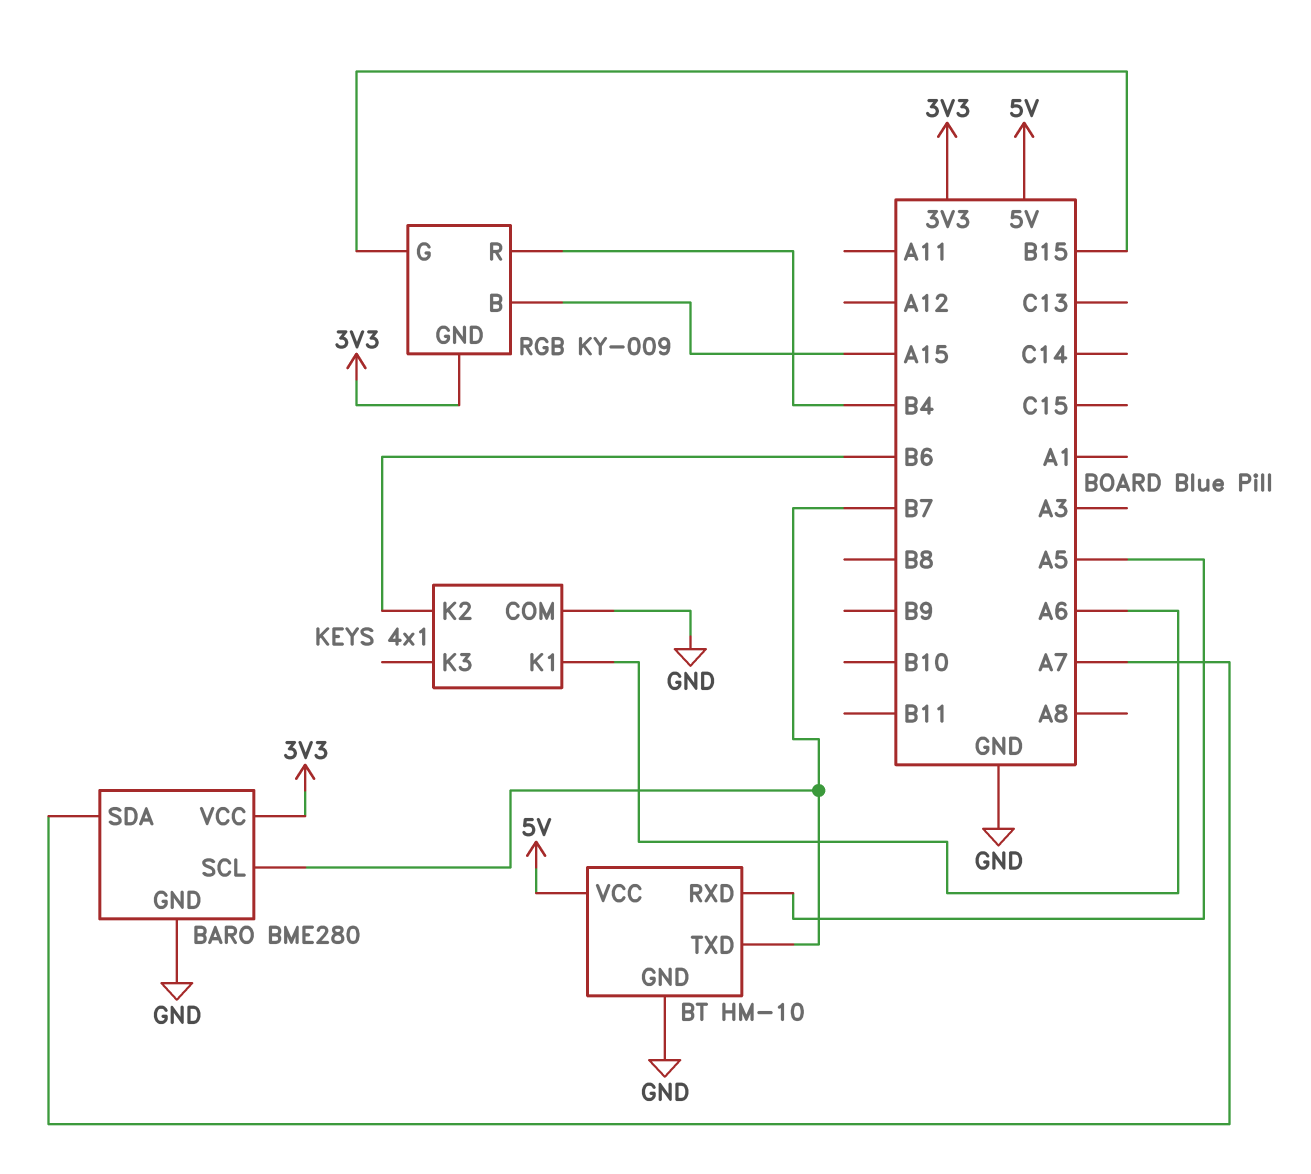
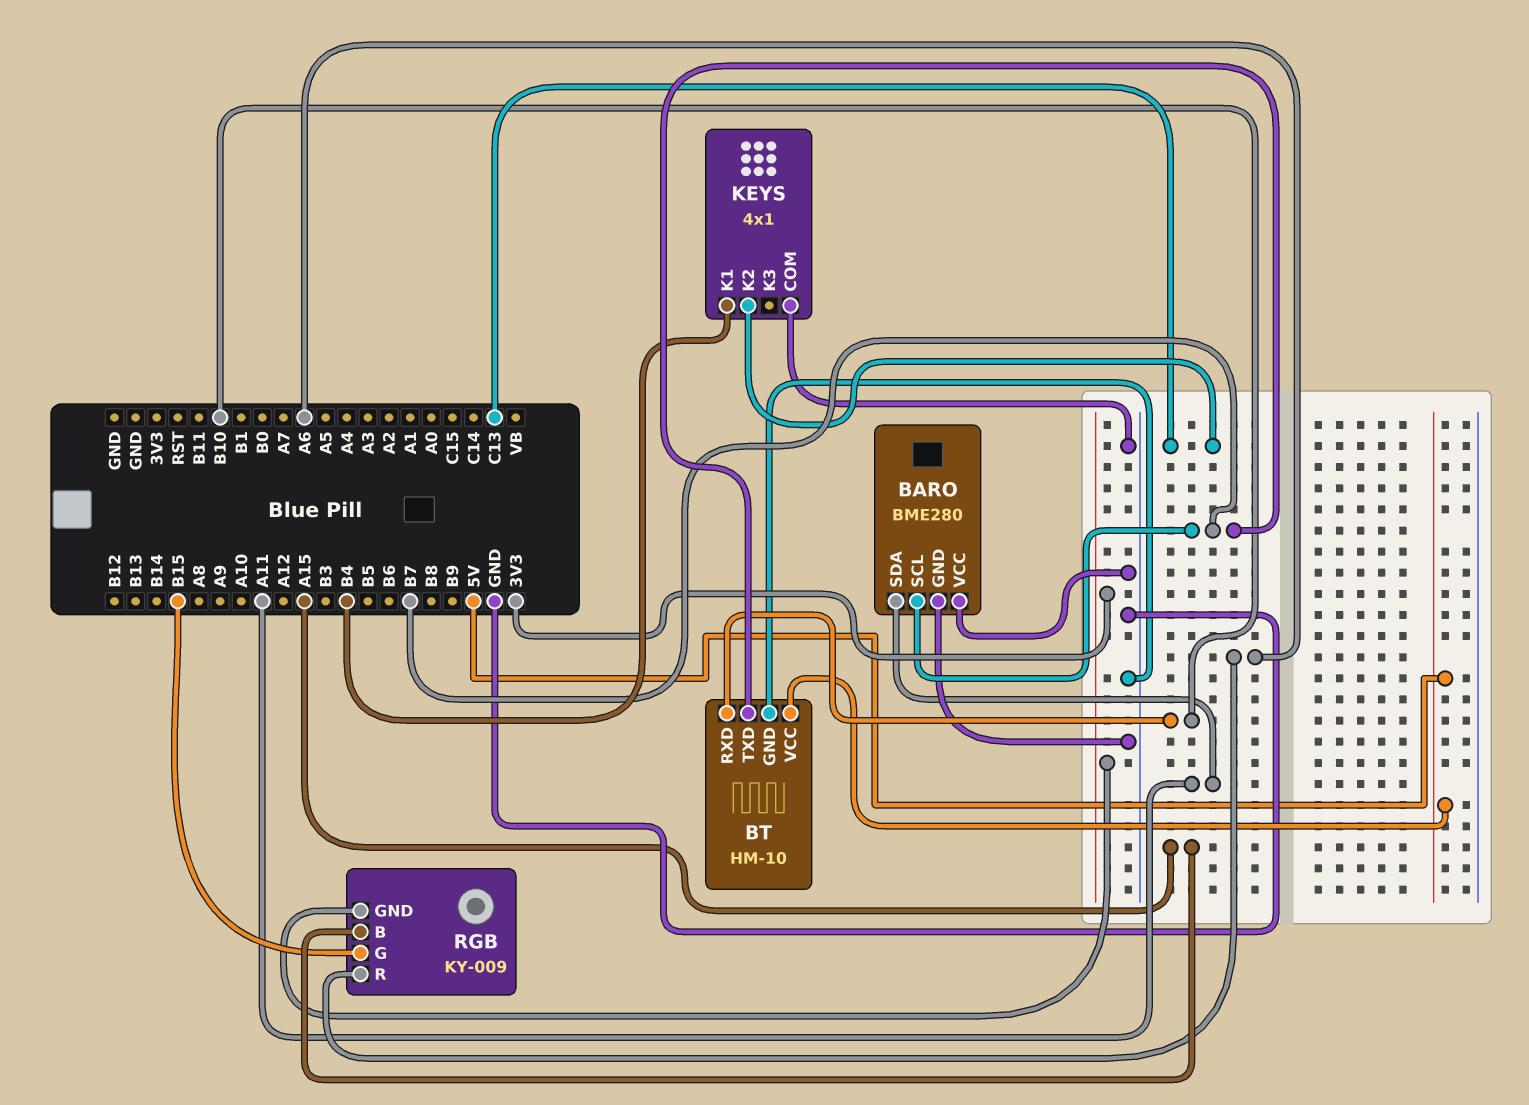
BARO pin SDA: A7 -> A11
BARO pin VCC: 3V3 -> GND
BT pin RXD: A5 -> B10
KEYS pin K1: A6 -> B4
KEYS pin K2: B6 -> C13
RGB pin R: B4 -> A6

